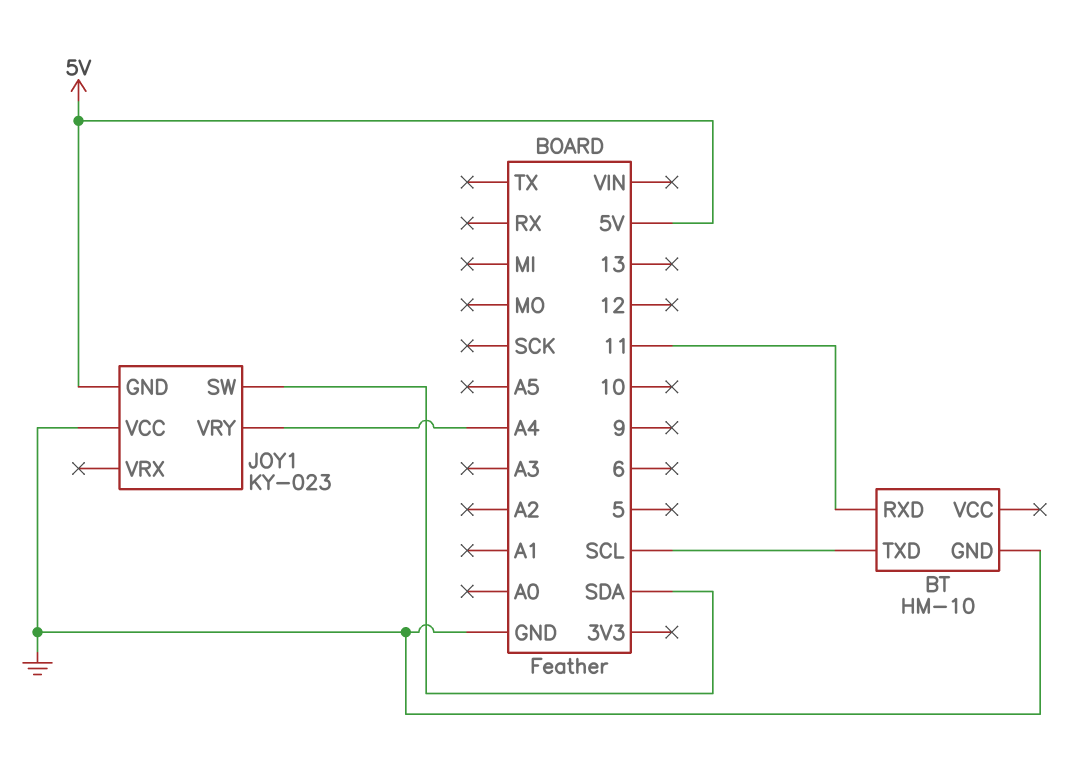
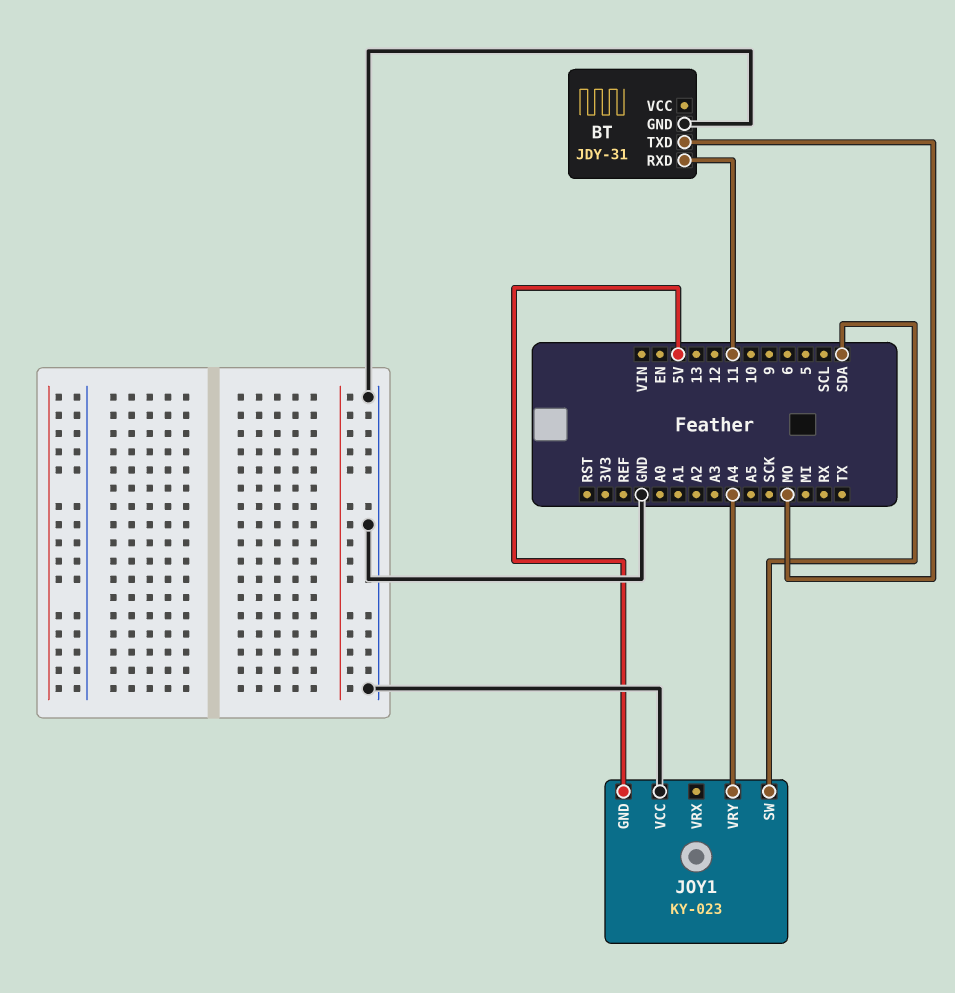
BT: HM-10 -> JDY-31
BT pin TXD: SCL -> MO

